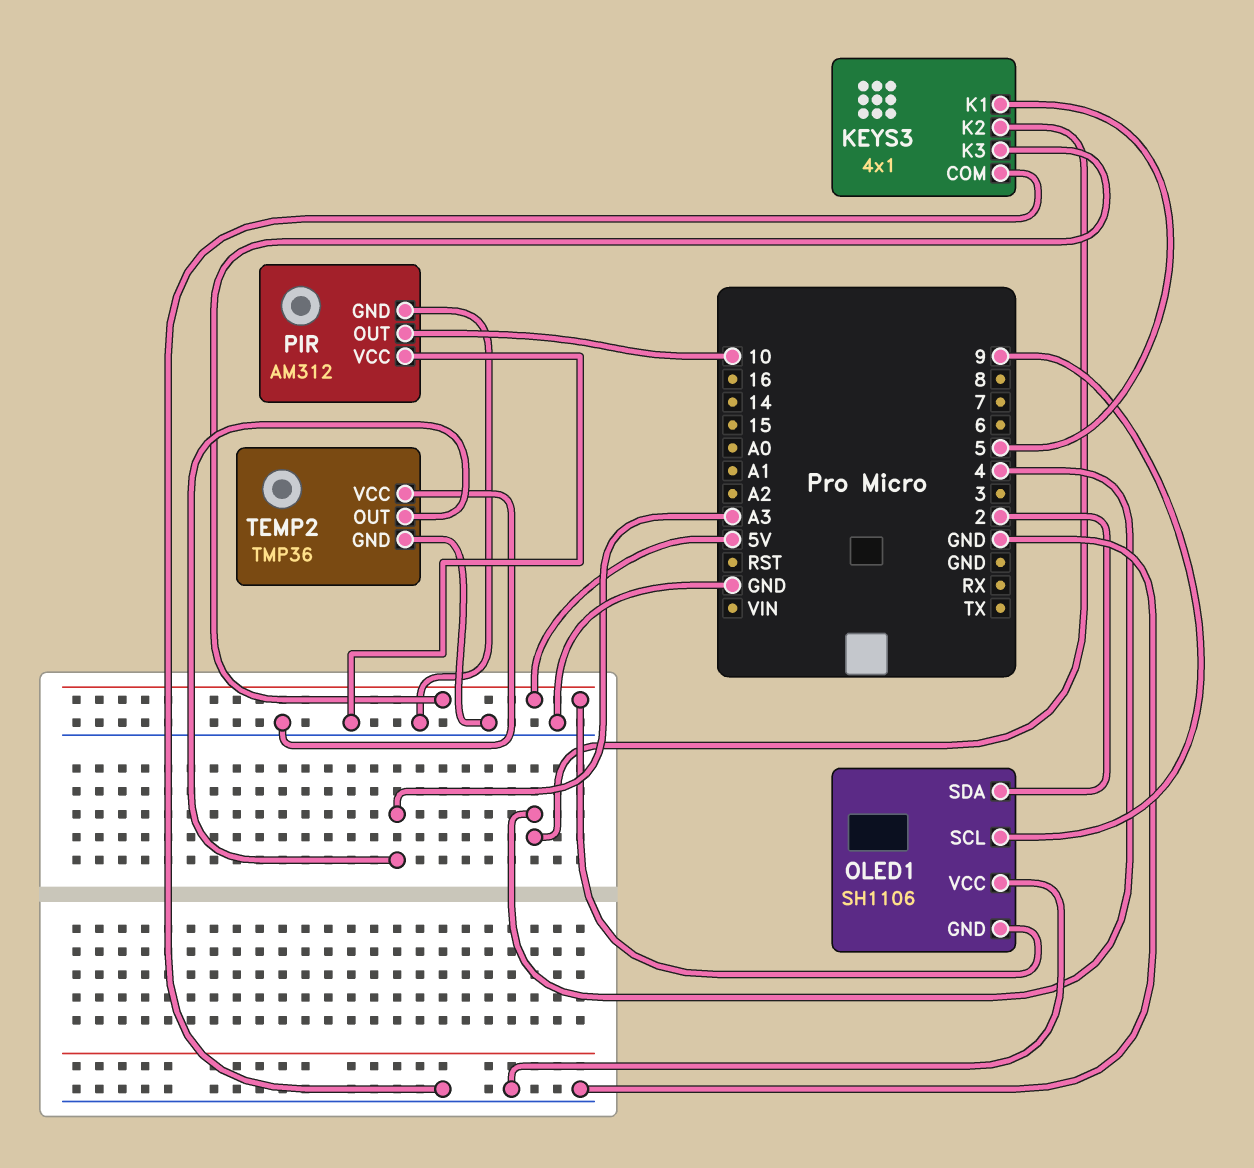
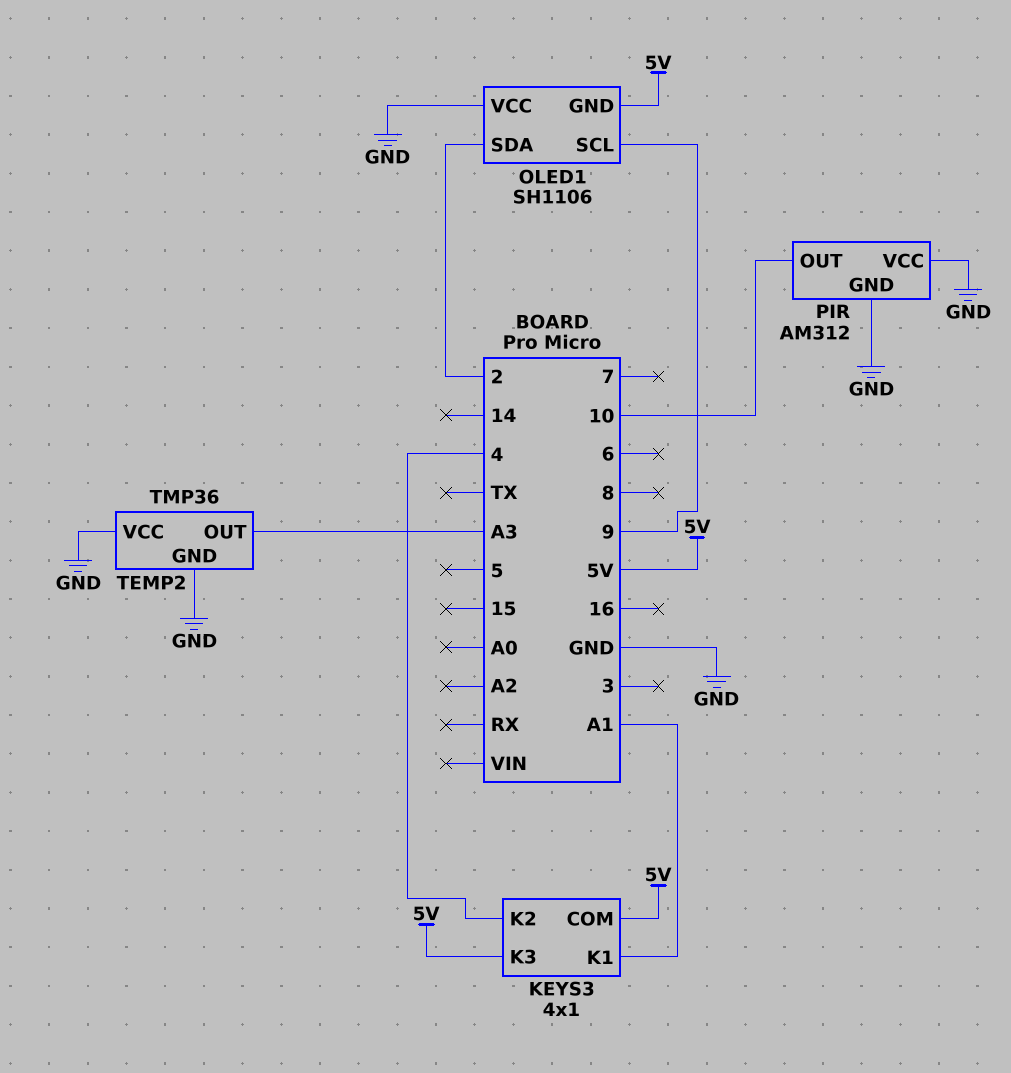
KEYS3 pin COM: GND -> 5V
KEYS3 pin K1: 5 -> A1

